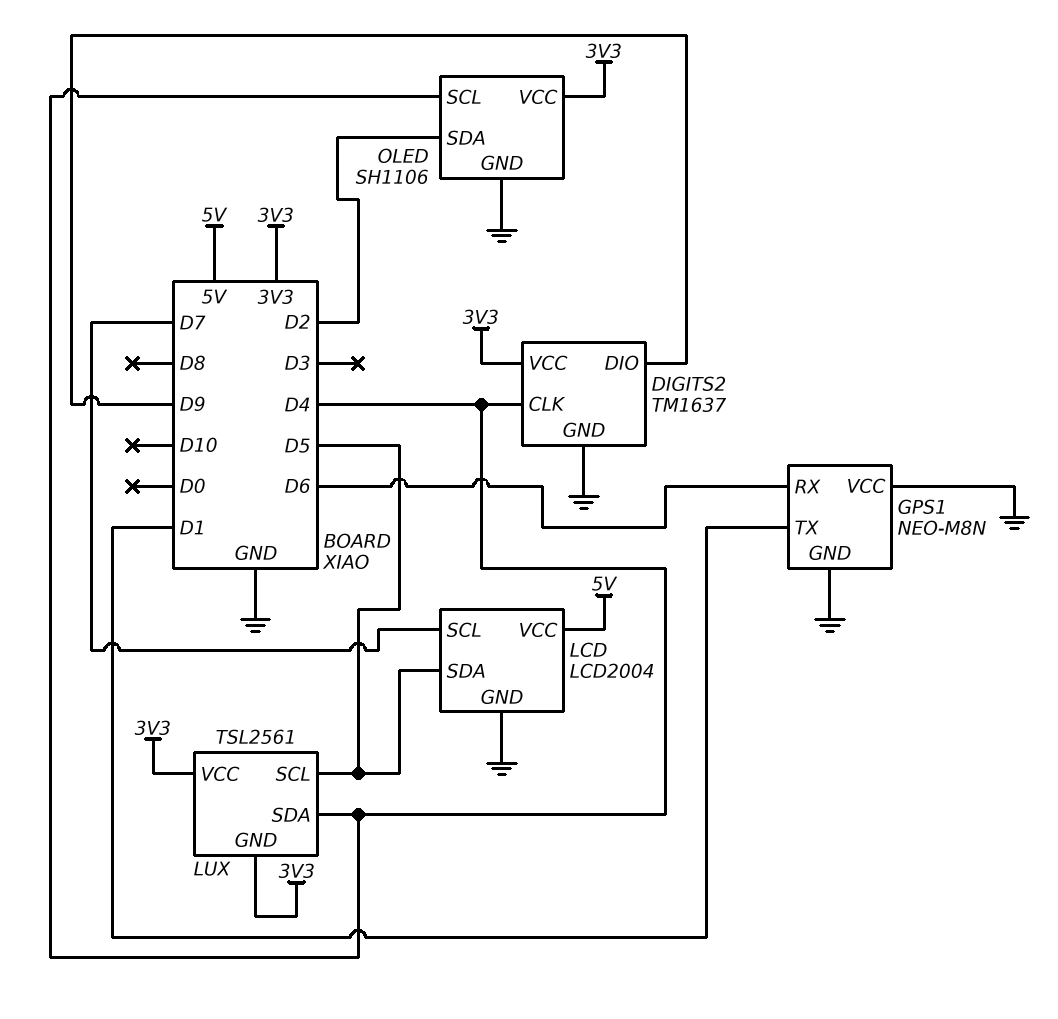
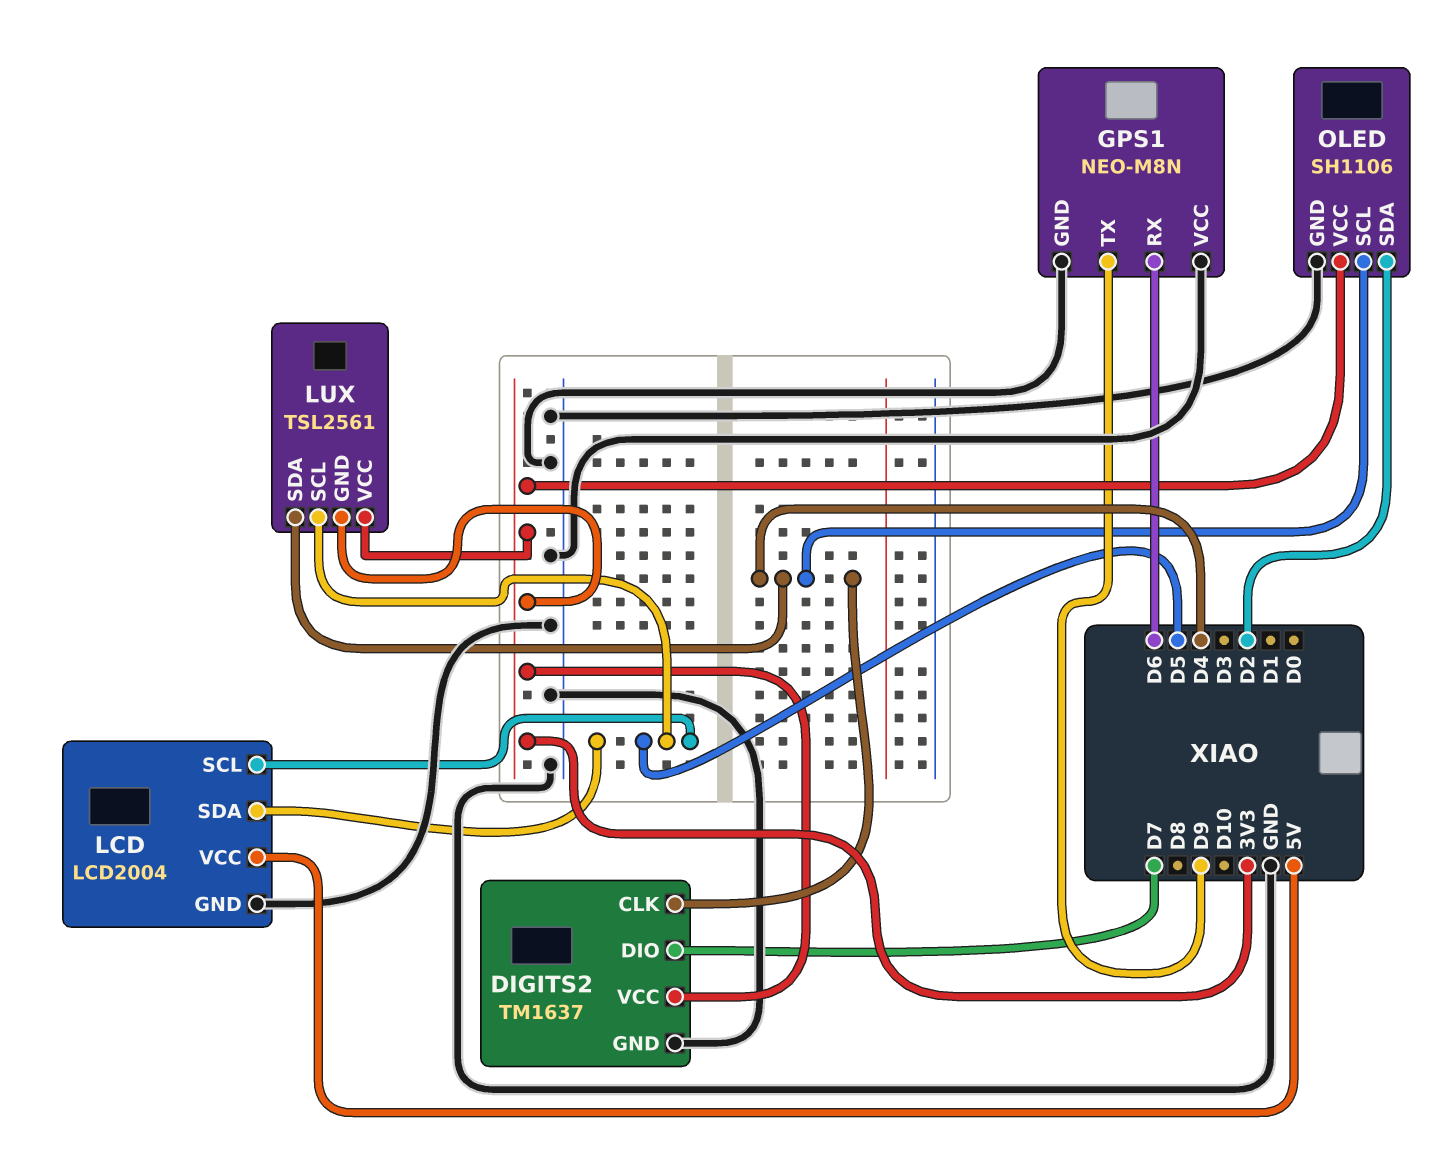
DIGITS2 pin DIO: D9 -> D7
GPS1 pin TX: D1 -> D9
LCD pin SCL: D7 -> D5

